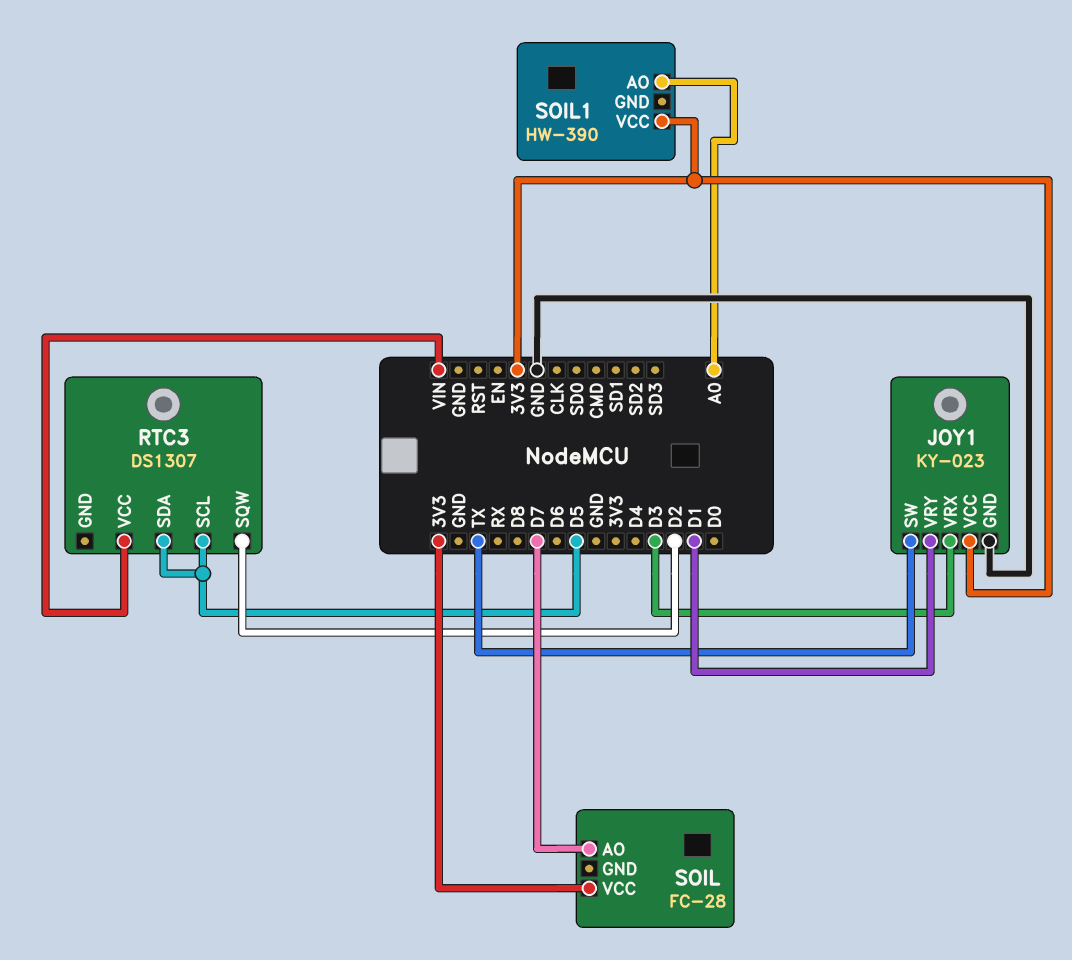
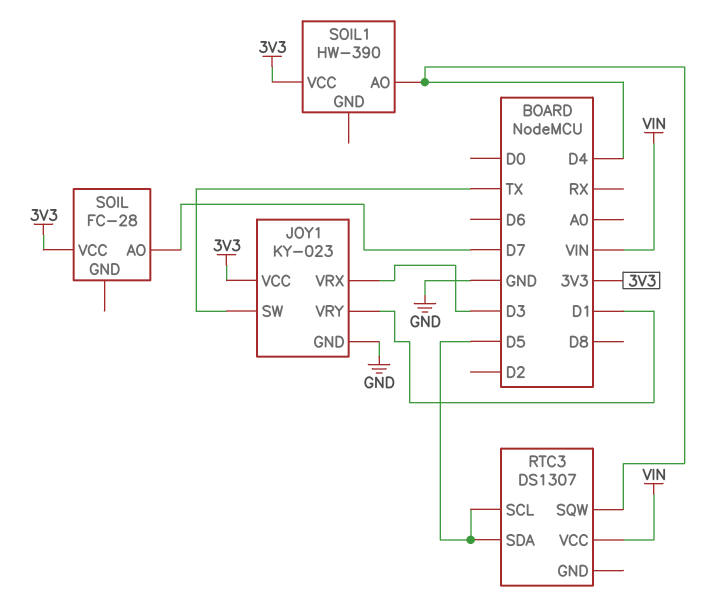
RTC3 pin SQW: D2 -> D4
SOIL1 pin AO: A0 -> D4

